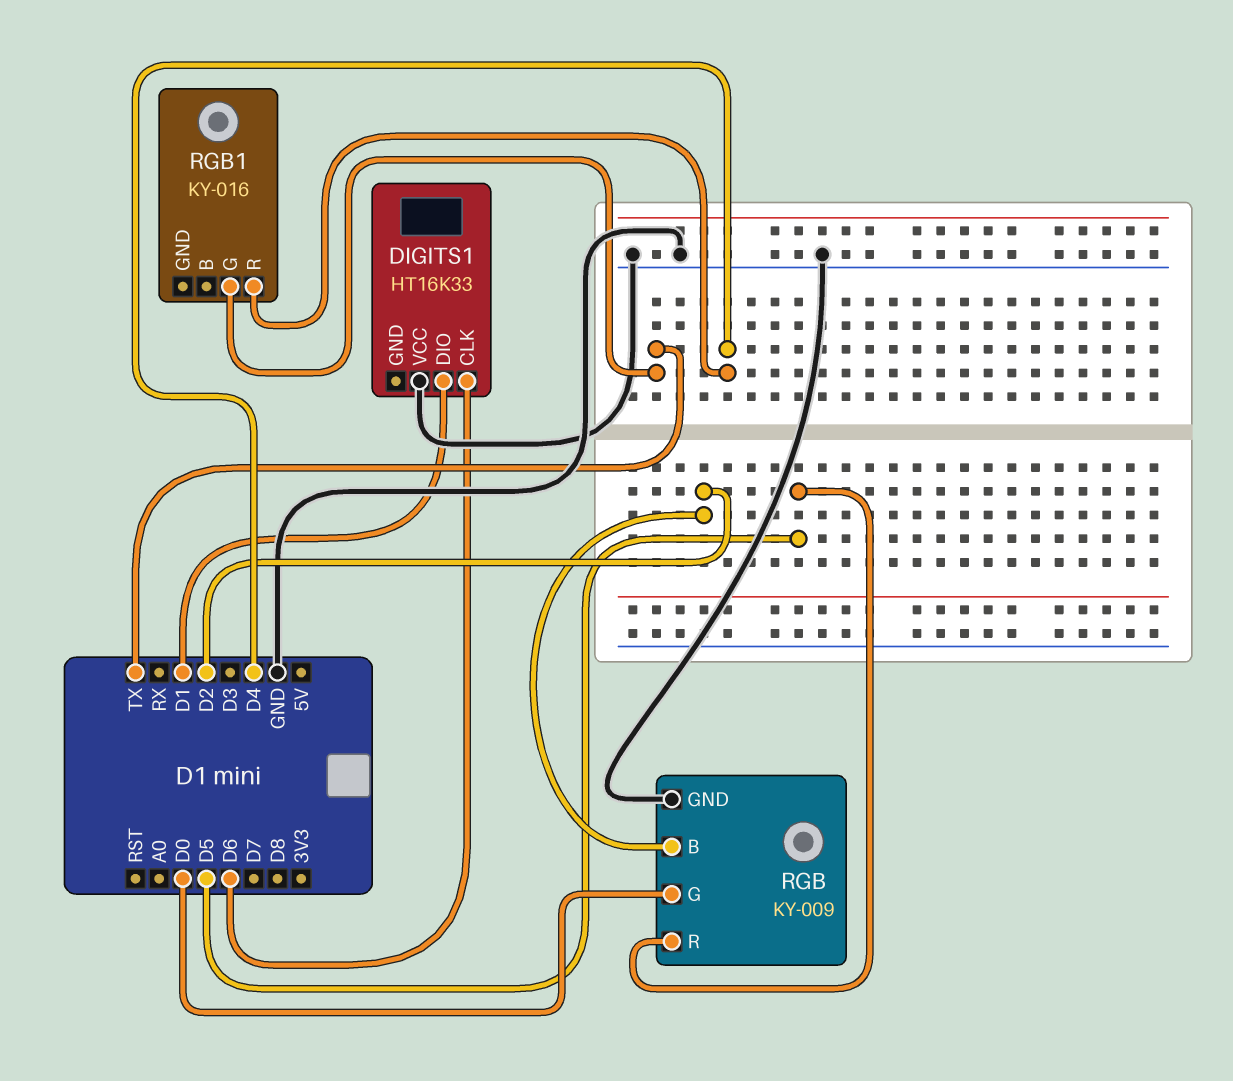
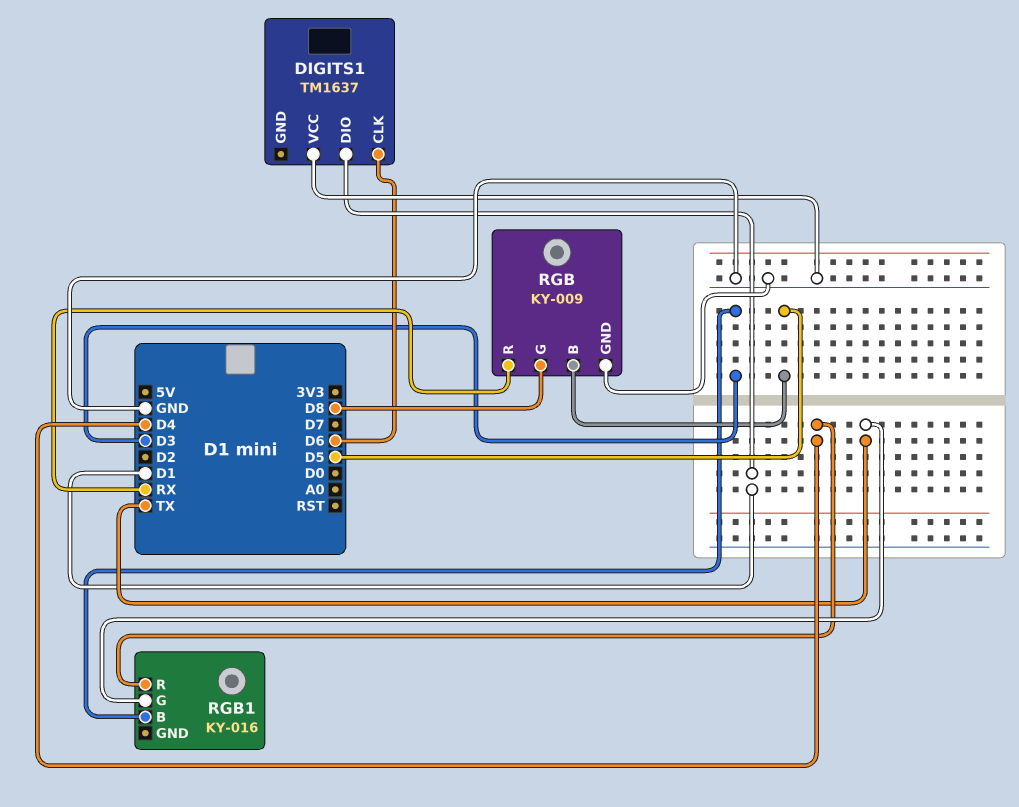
DIGITS1: HT16K33 -> TM1637
RGB pin B: D2 -> D5
RGB pin G: D0 -> D8
RGB pin R: D5 -> RX
RGB1 pin B: none -> D3

